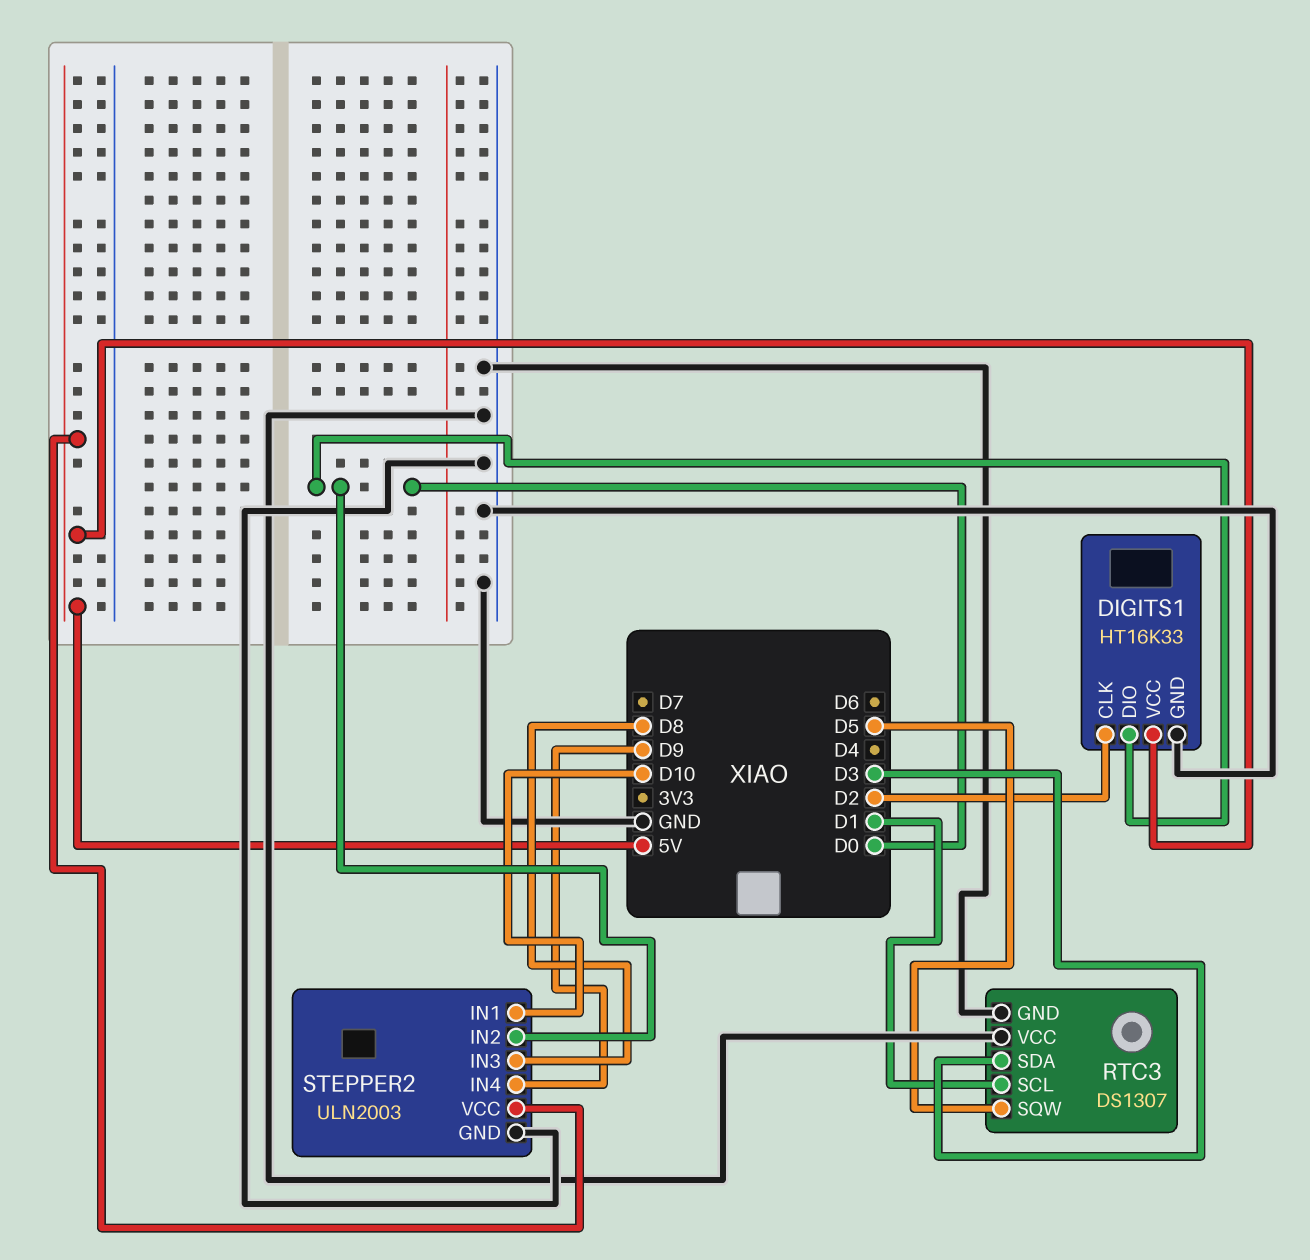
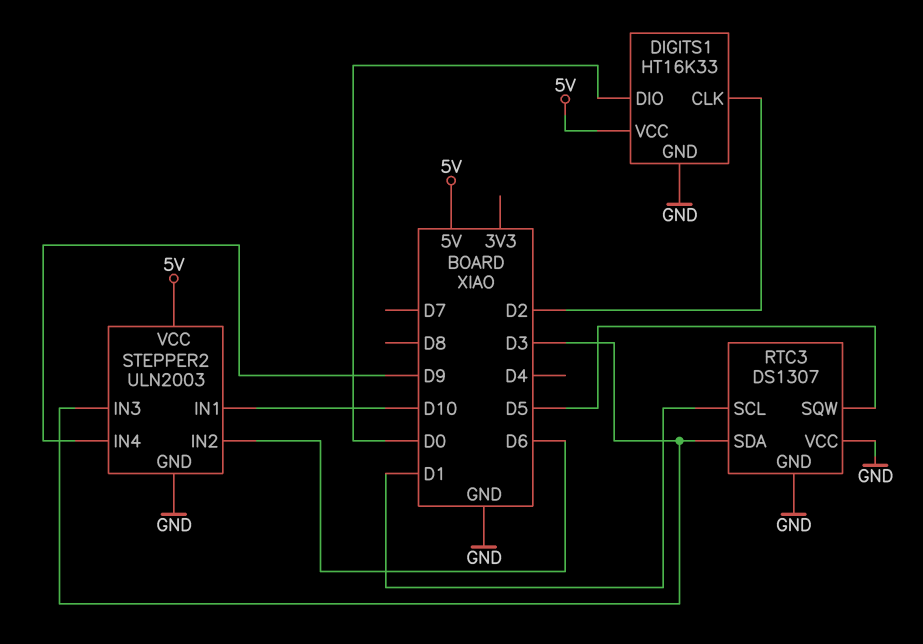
STEPPER2 pin IN2: D0 -> D6
STEPPER2 pin IN3: D8 -> D3

